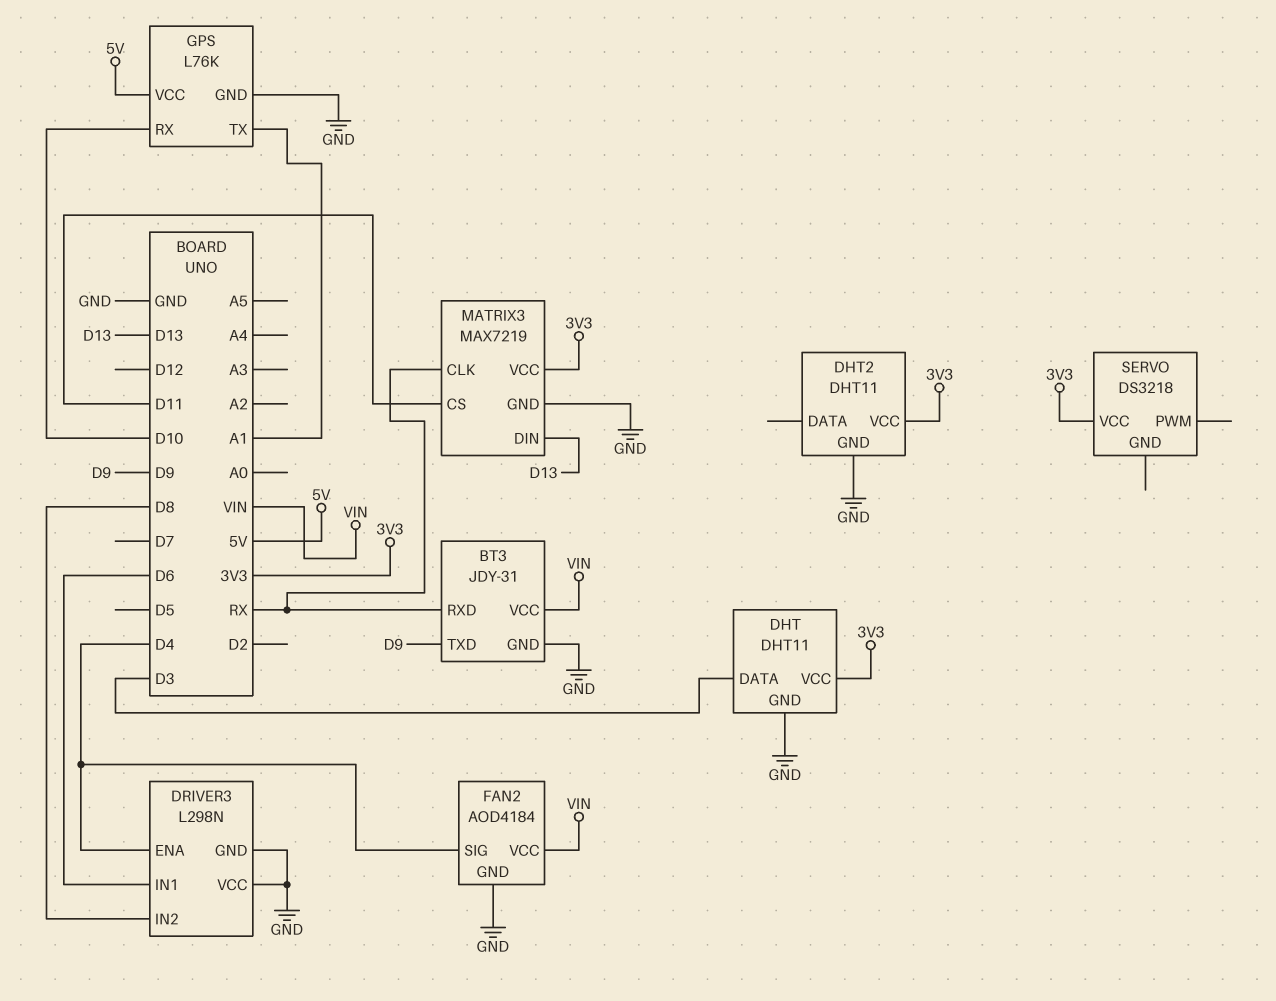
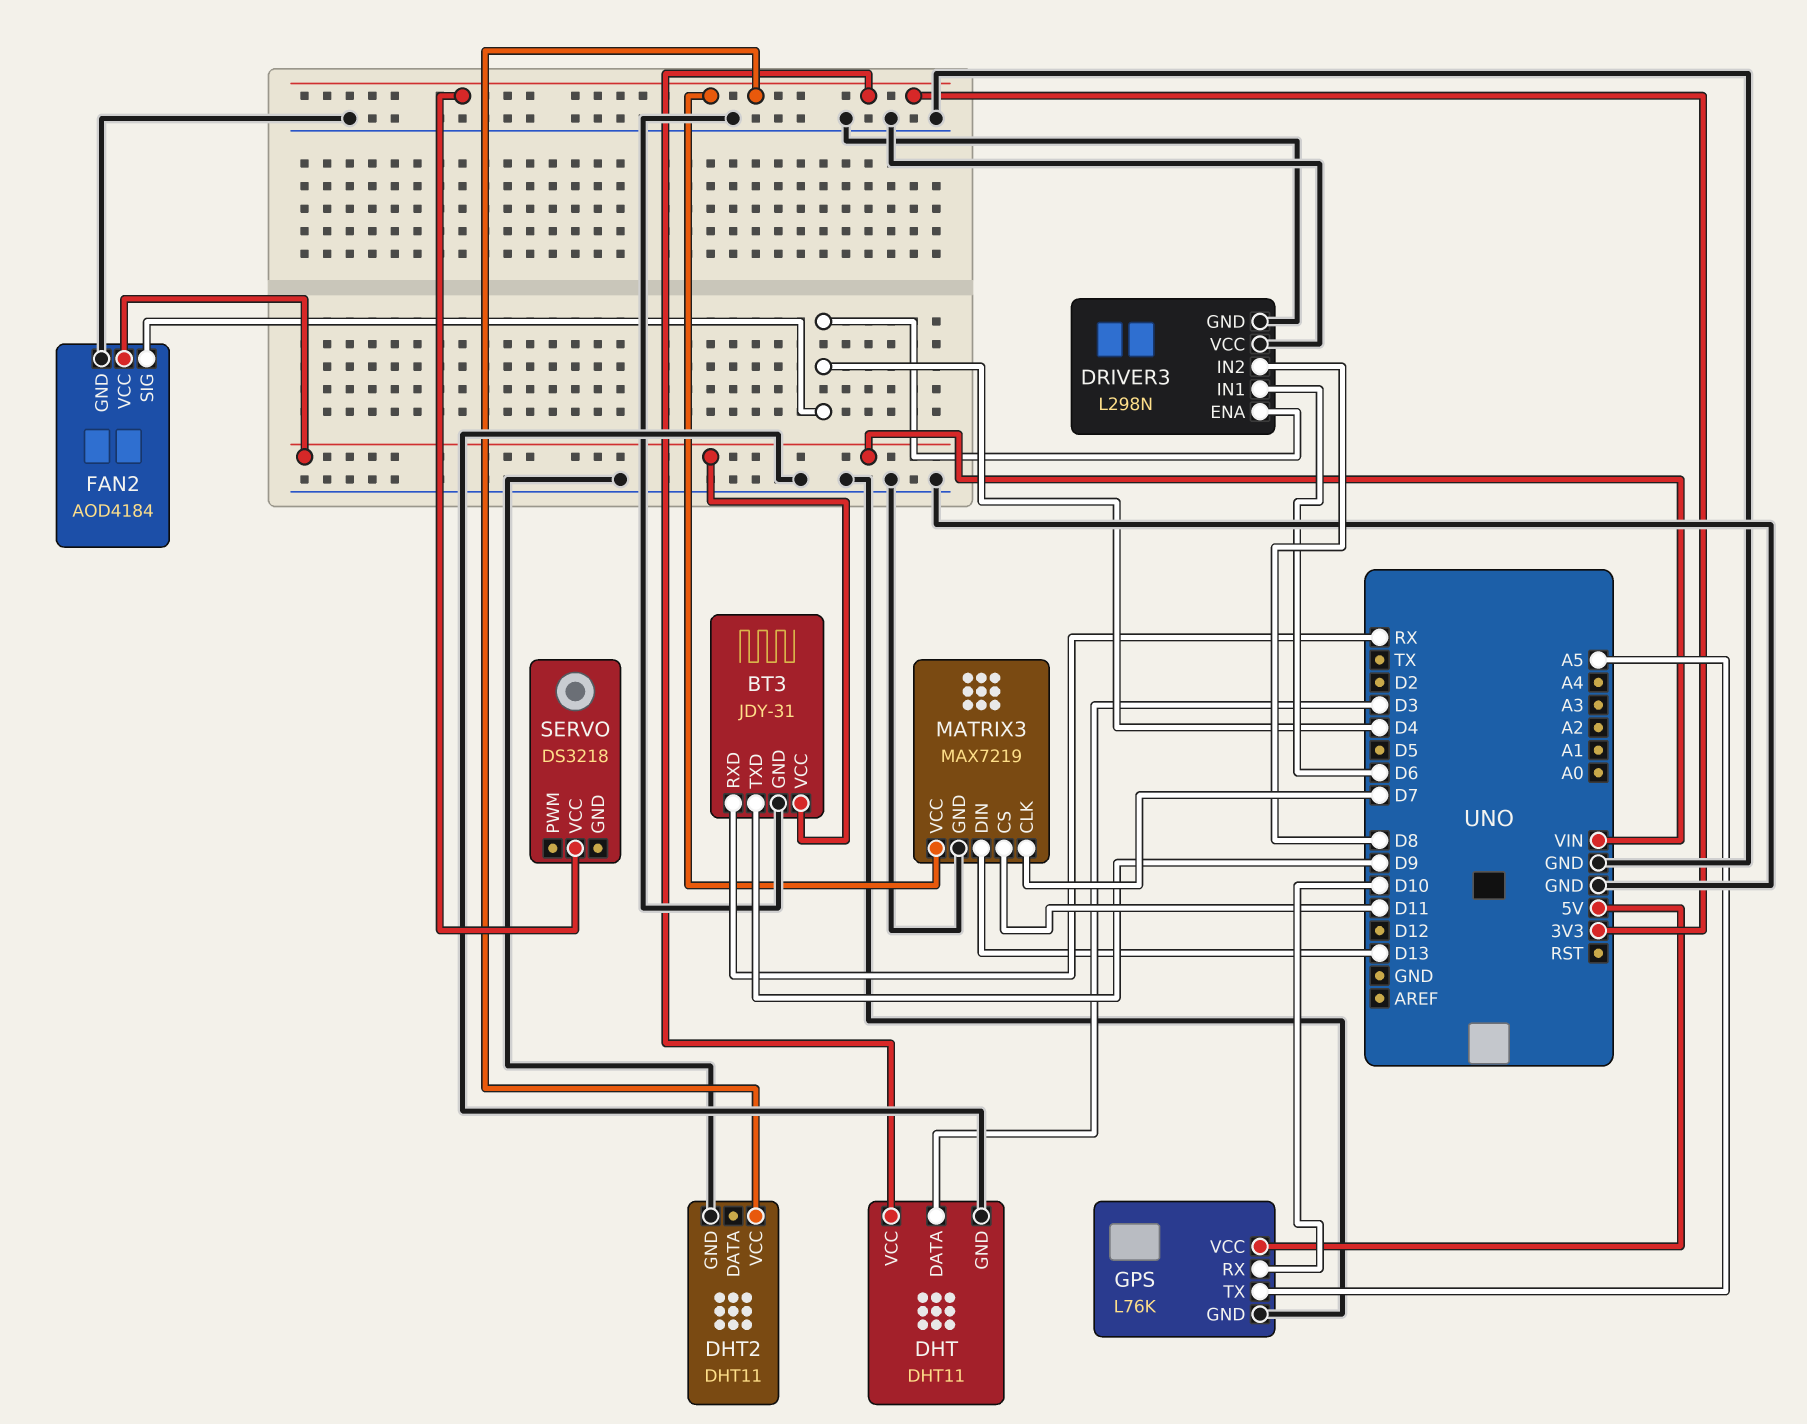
GPS pin TX: A1 -> A5
MATRIX3 pin CLK: RX -> D7

